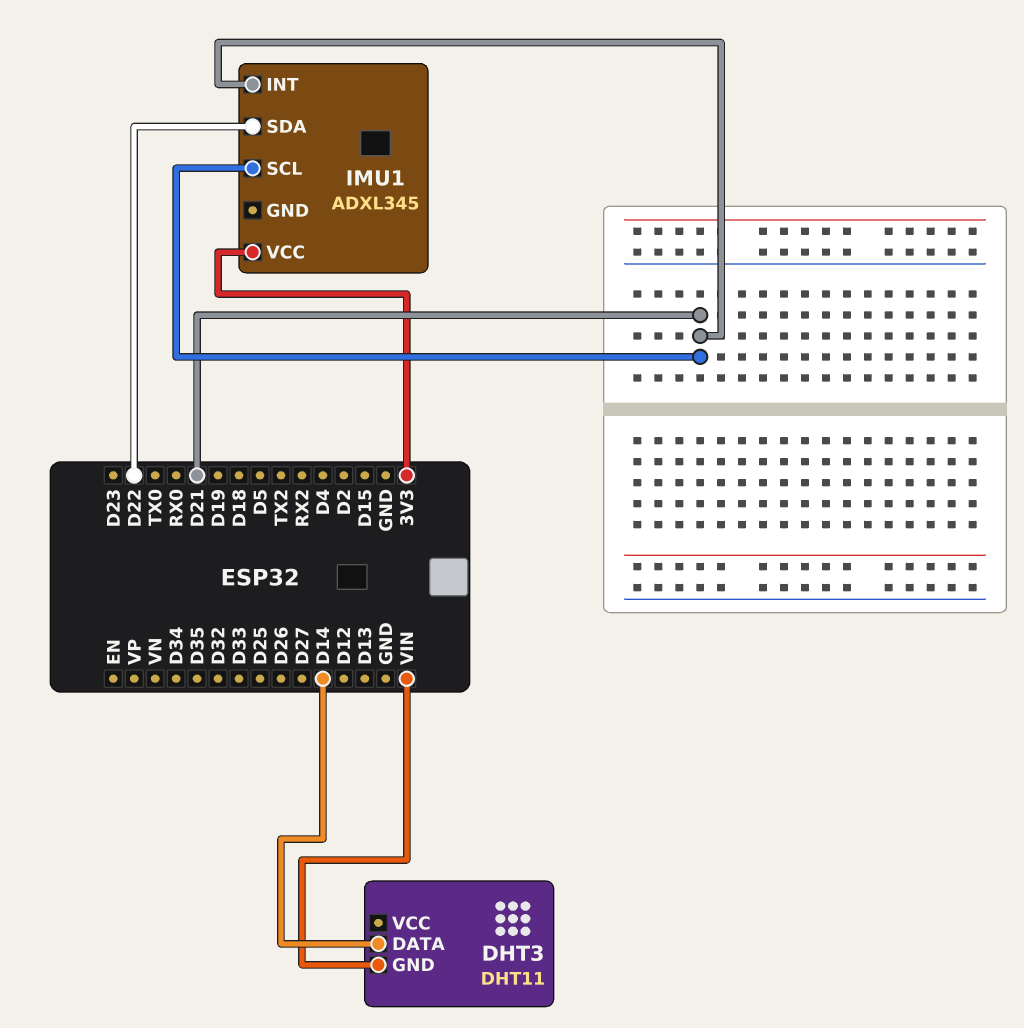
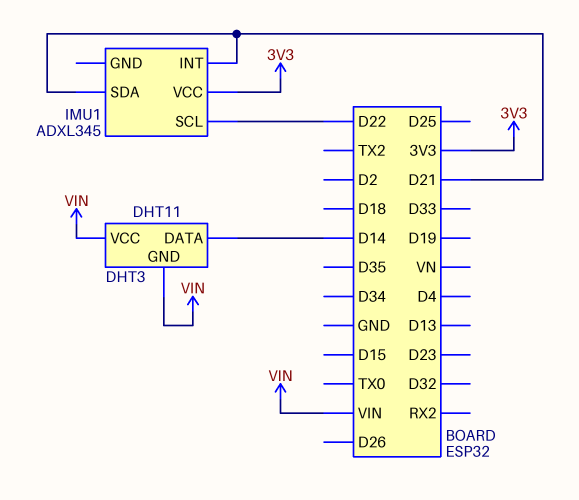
DHT3 pin VCC: none -> VIN
IMU1 pin SCL: D21 -> D22
IMU1 pin SDA: D22 -> D21

